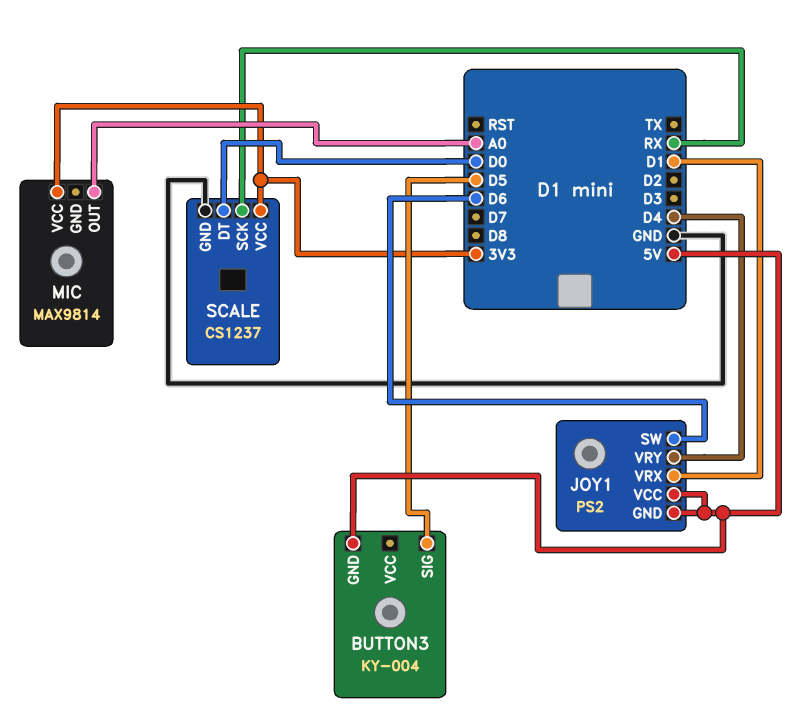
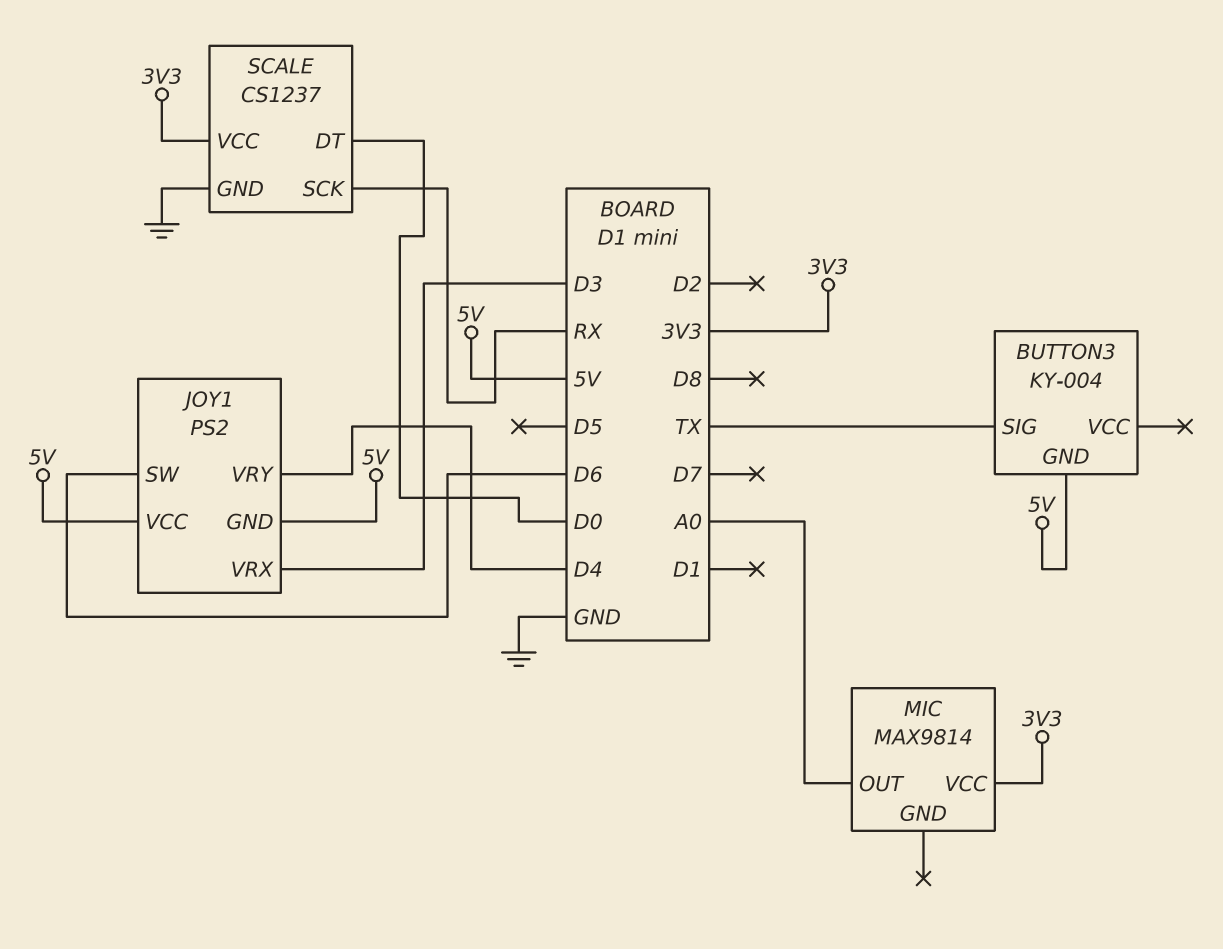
BUTTON3 pin SIG: D5 -> TX
JOY1 pin VRX: D1 -> D3

